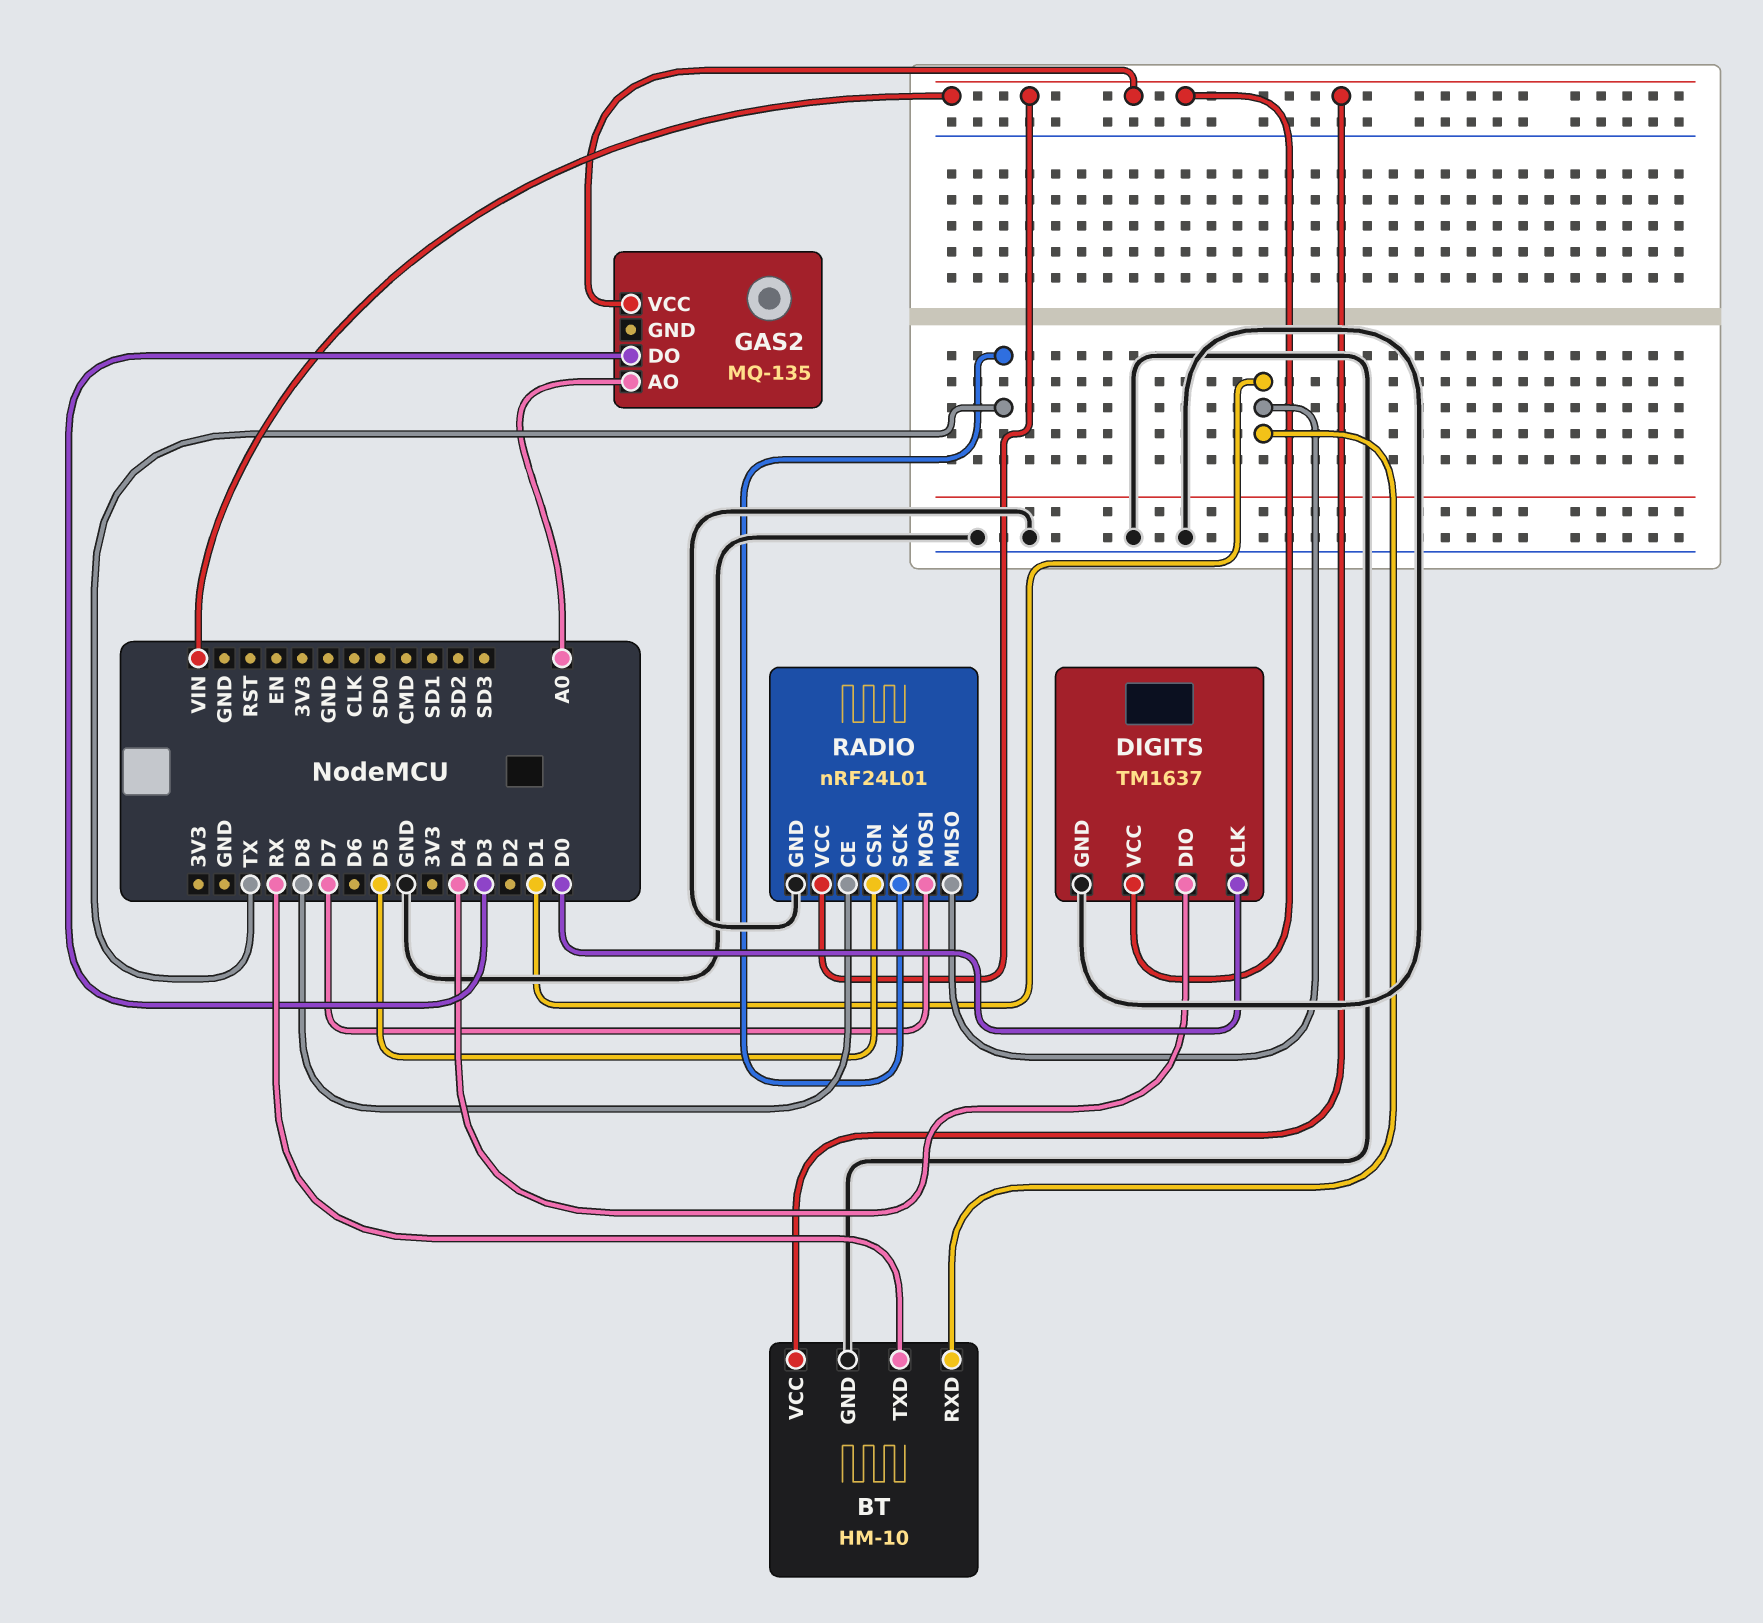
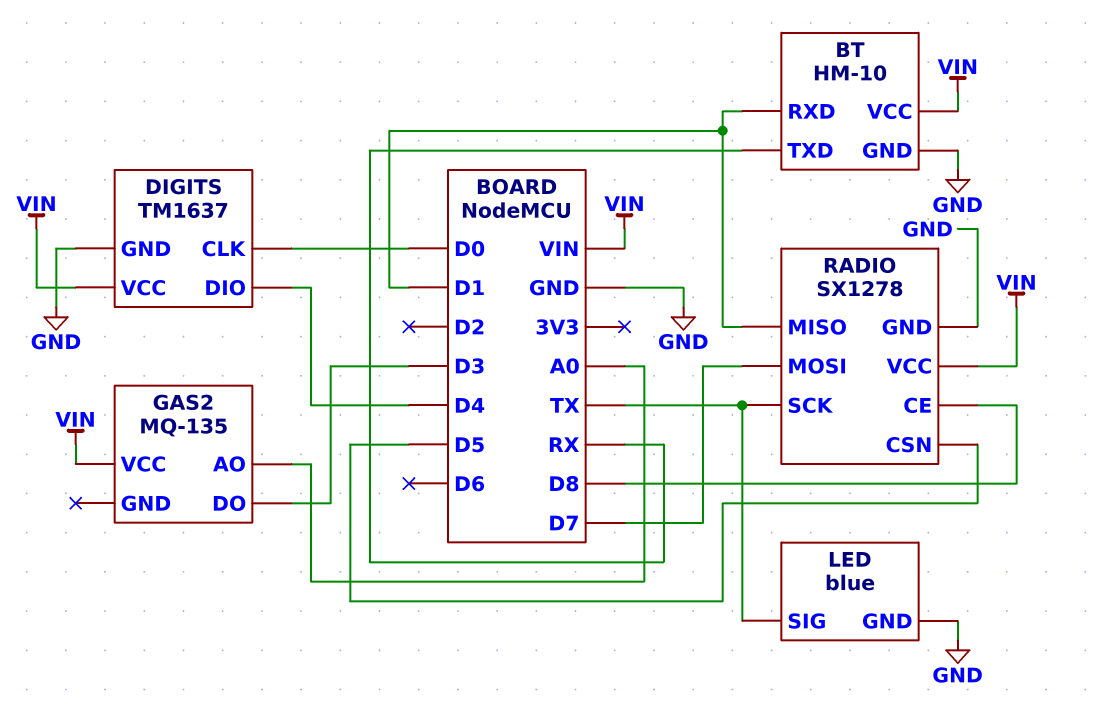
LED: none -> blue
LED pin GND: none -> GND
LED pin SIG: none -> TX
RADIO: nRF24L01 -> SX1278

